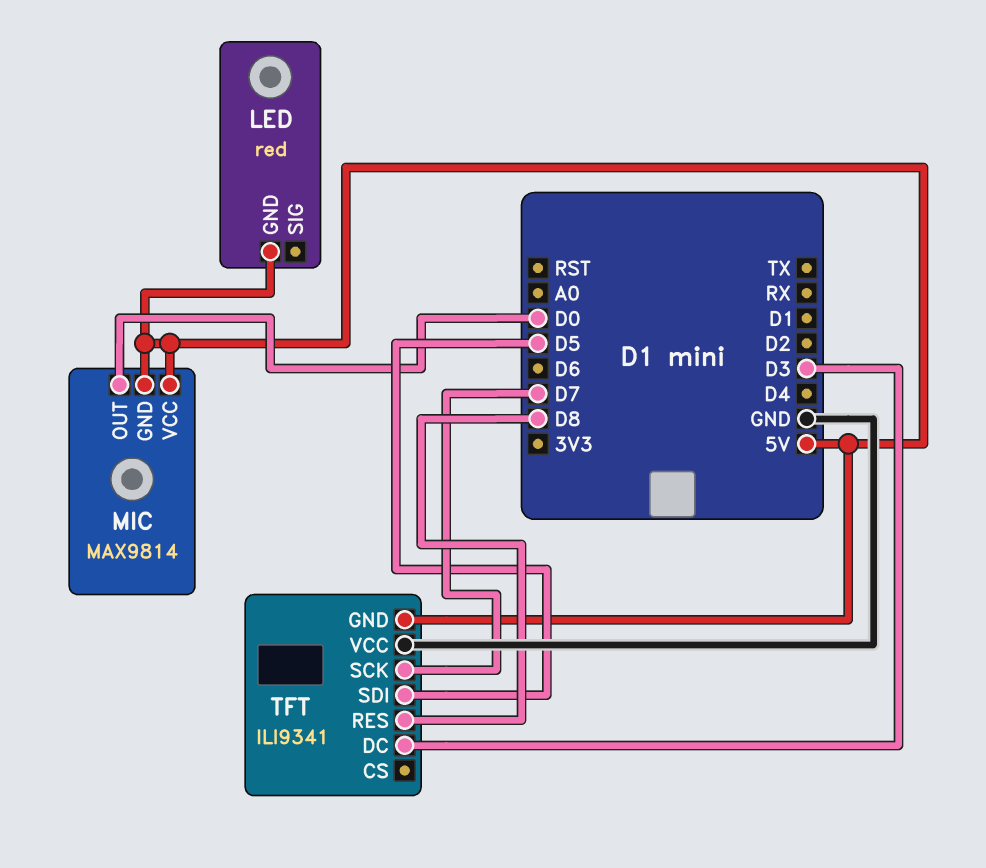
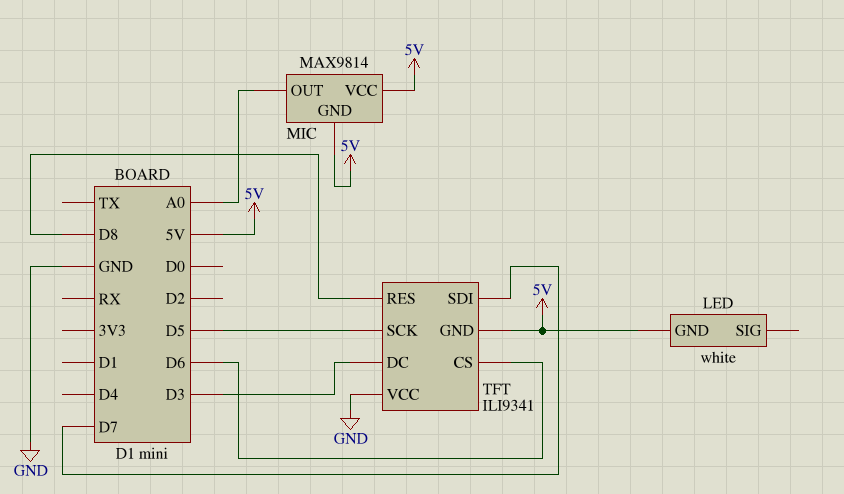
LED: red -> white
MIC pin OUT: D0 -> A0
TFT pin CS: none -> D6
TFT pin SCK: D7 -> D5
TFT pin SDI: D5 -> D7

